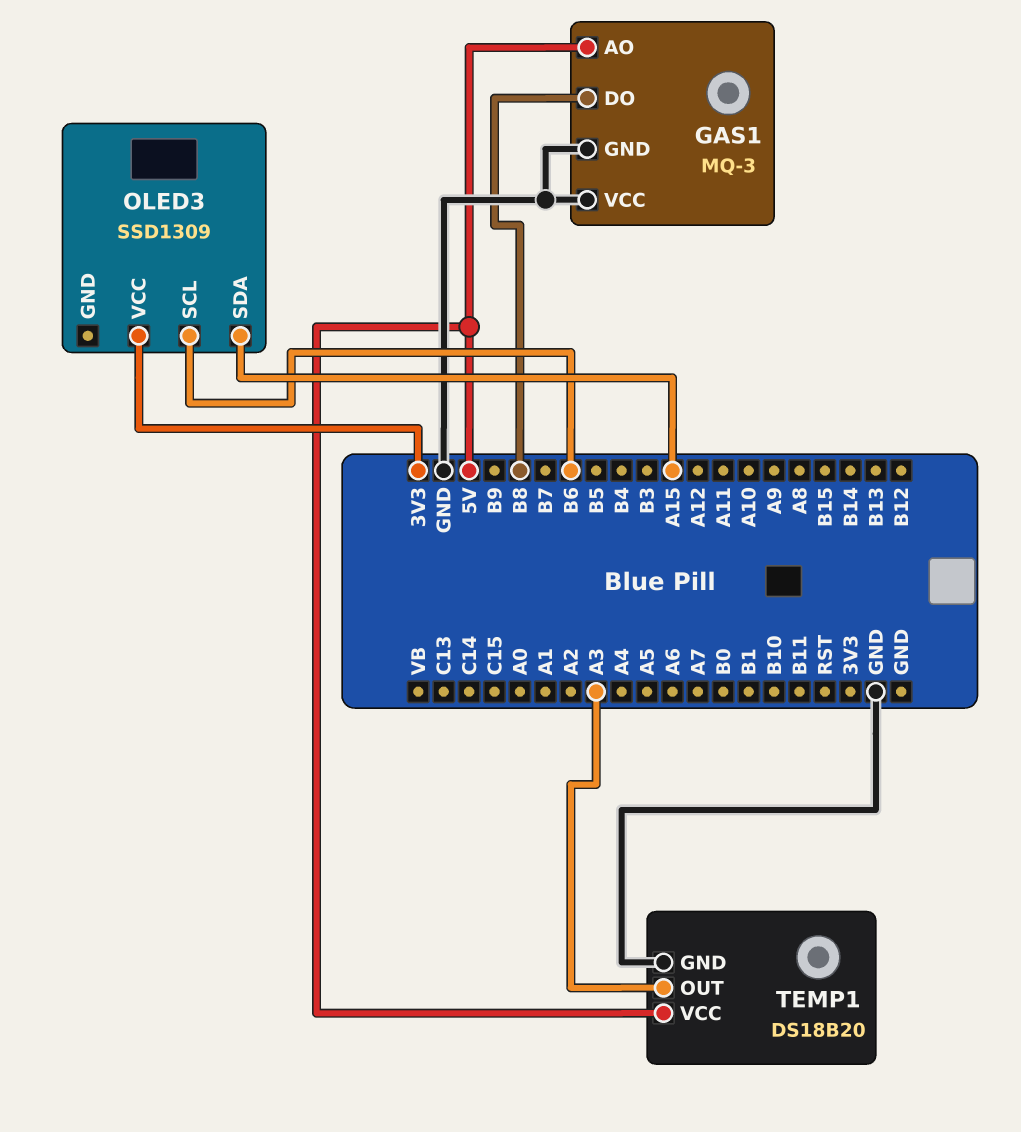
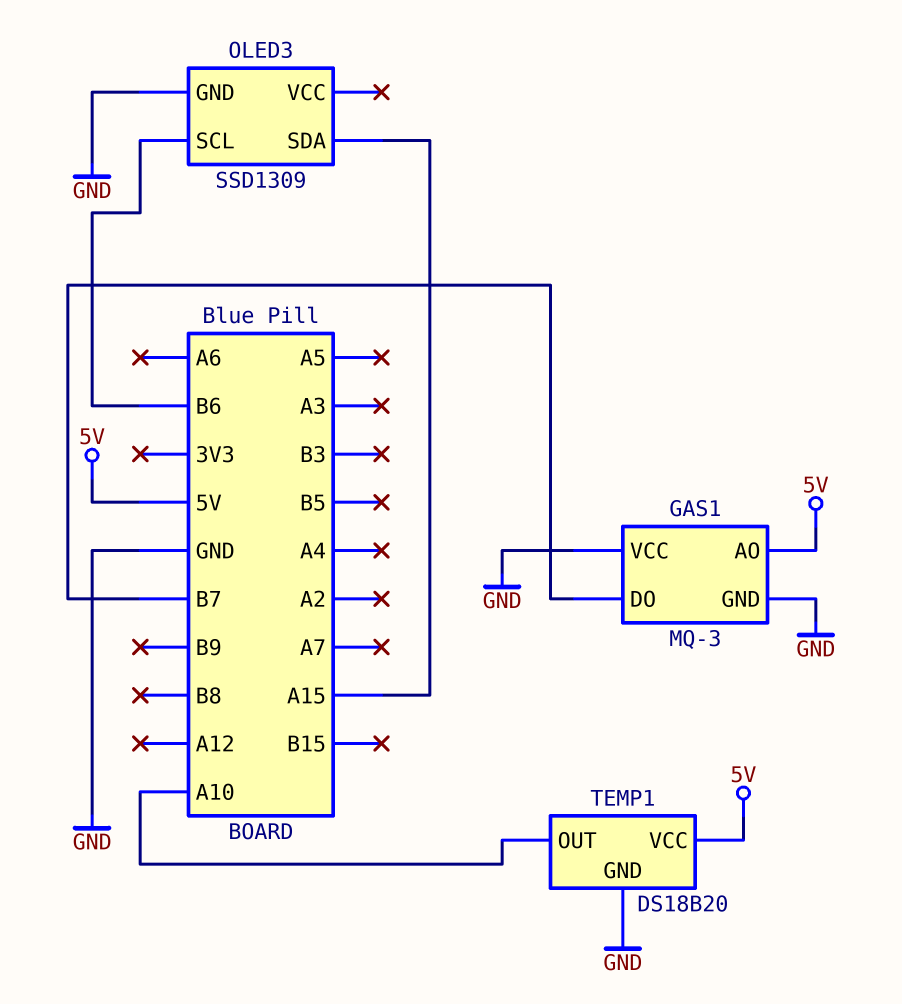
GAS1 pin DO: B8 -> B7
OLED3 pin GND: none -> GND
OLED3 pin VCC: 3V3 -> none
TEMP1 pin OUT: A3 -> A10

